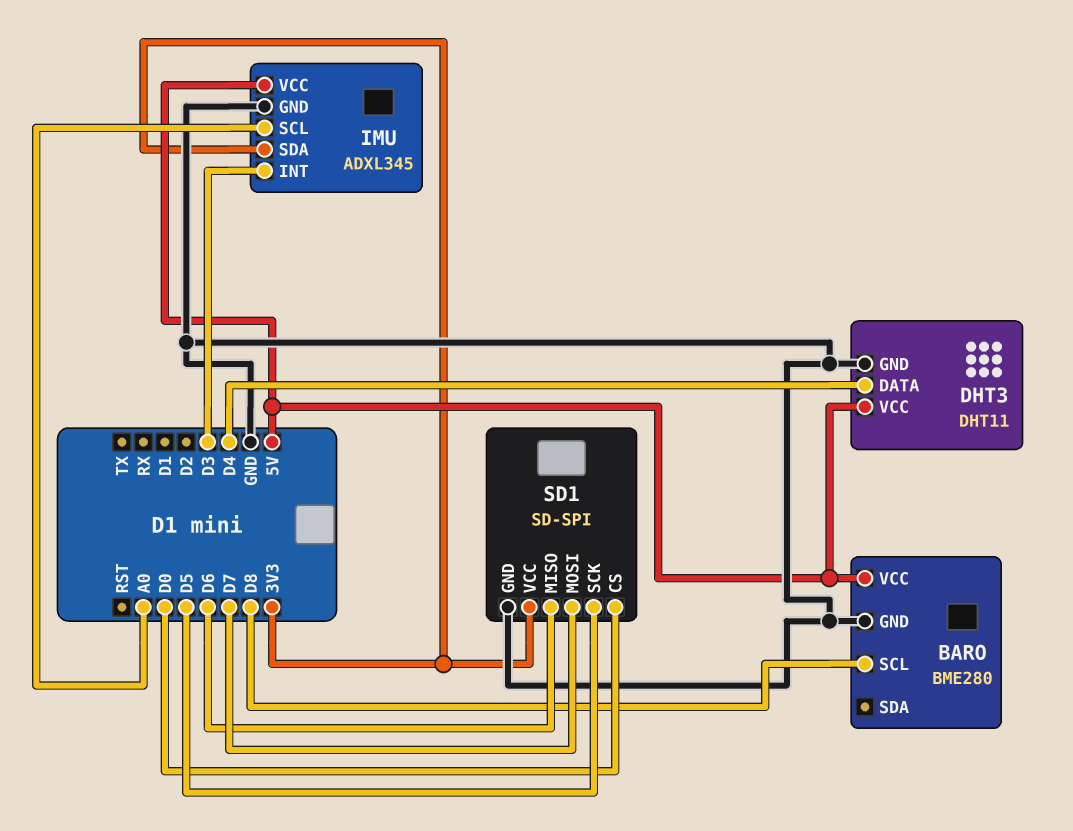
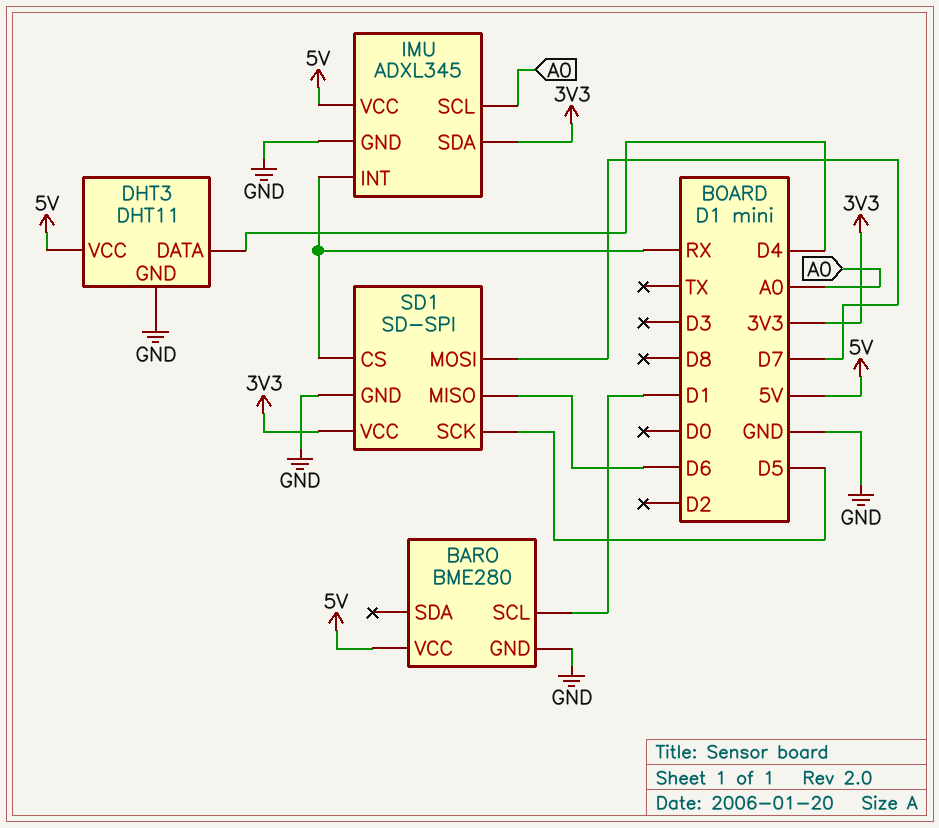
BARO pin SCL: D8 -> D1
IMU pin INT: D3 -> RX
SD1 pin CS: D0 -> RX

